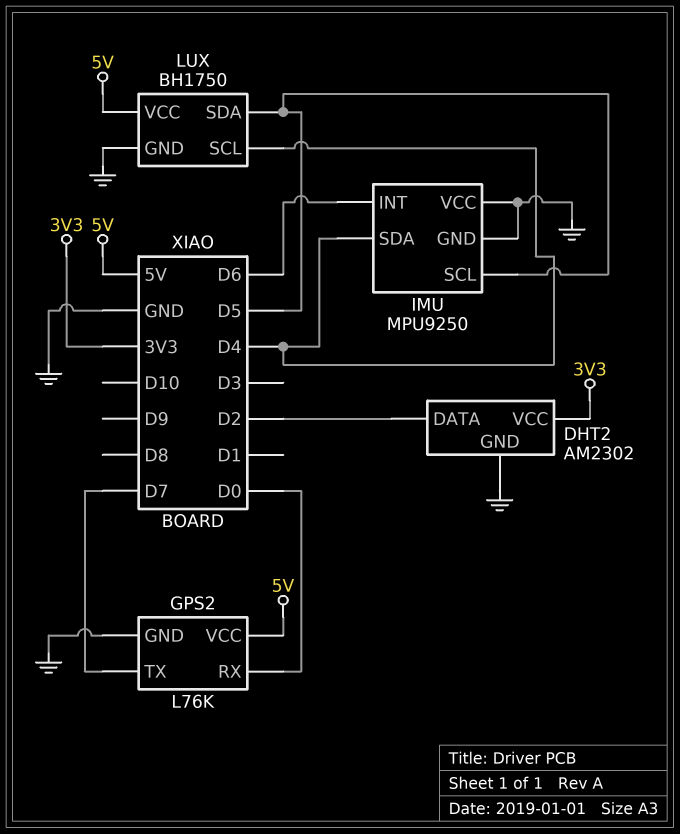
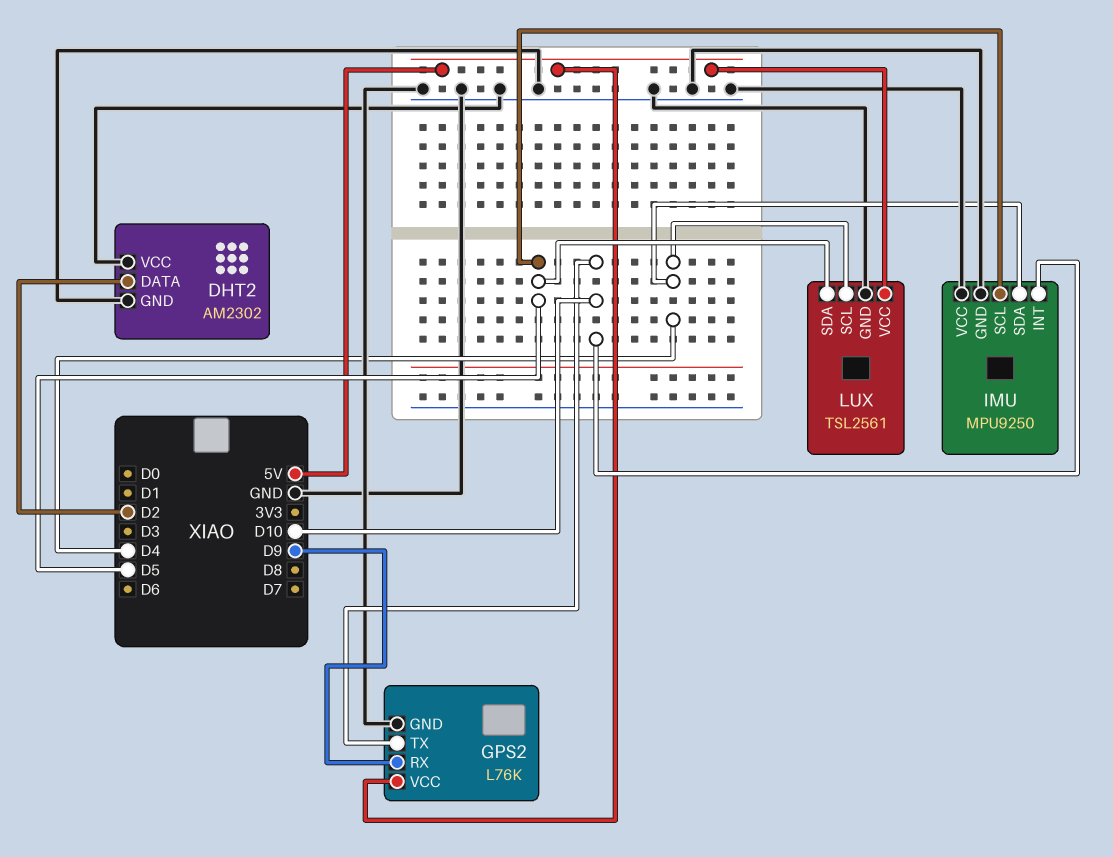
DHT2 pin VCC: 3V3 -> GND
GPS2 pin RX: D0 -> D9
GPS2 pin TX: D7 -> D10
IMU pin INT: D6 -> D10
LUX: BH1750 -> TSL2561

